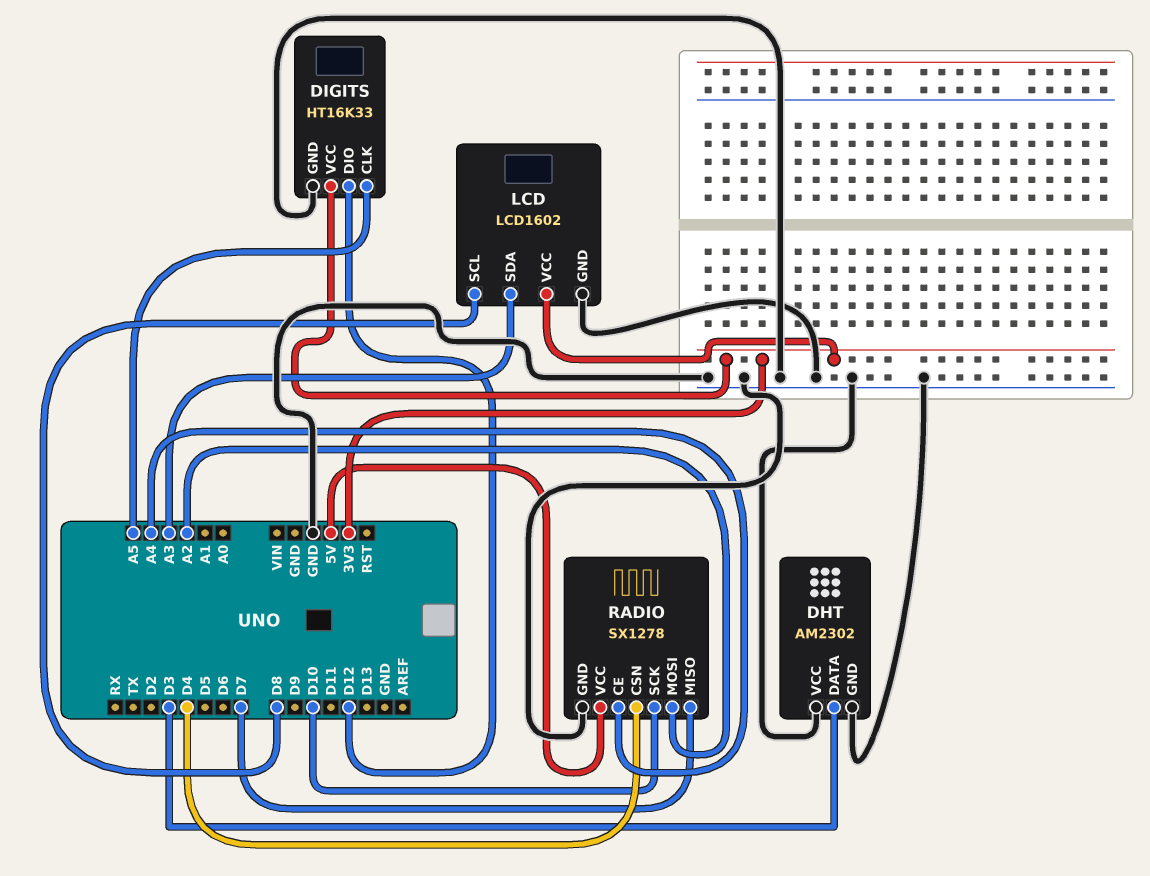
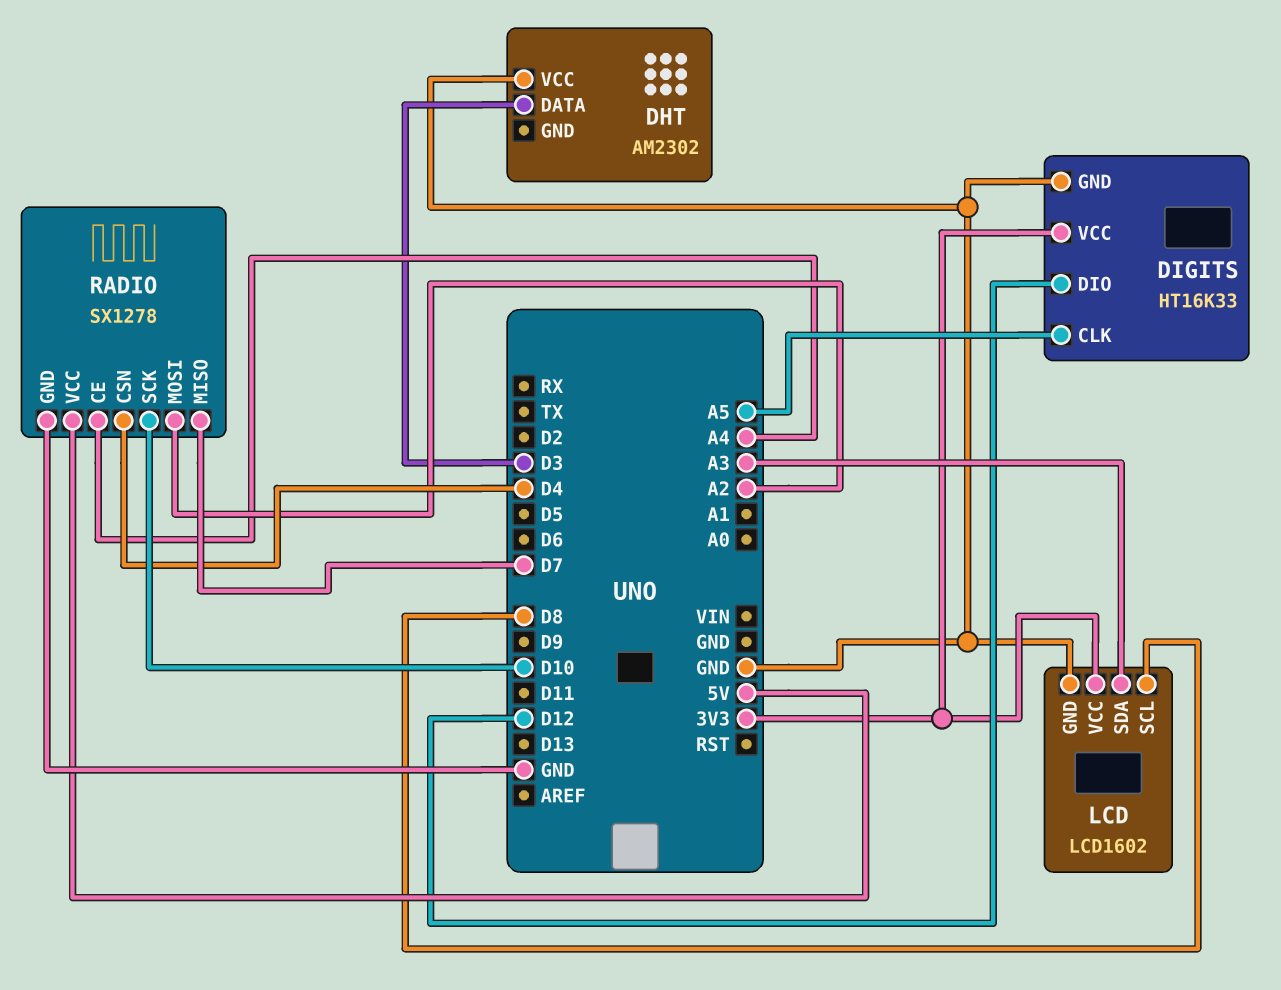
DHT pin GND: GND -> none

